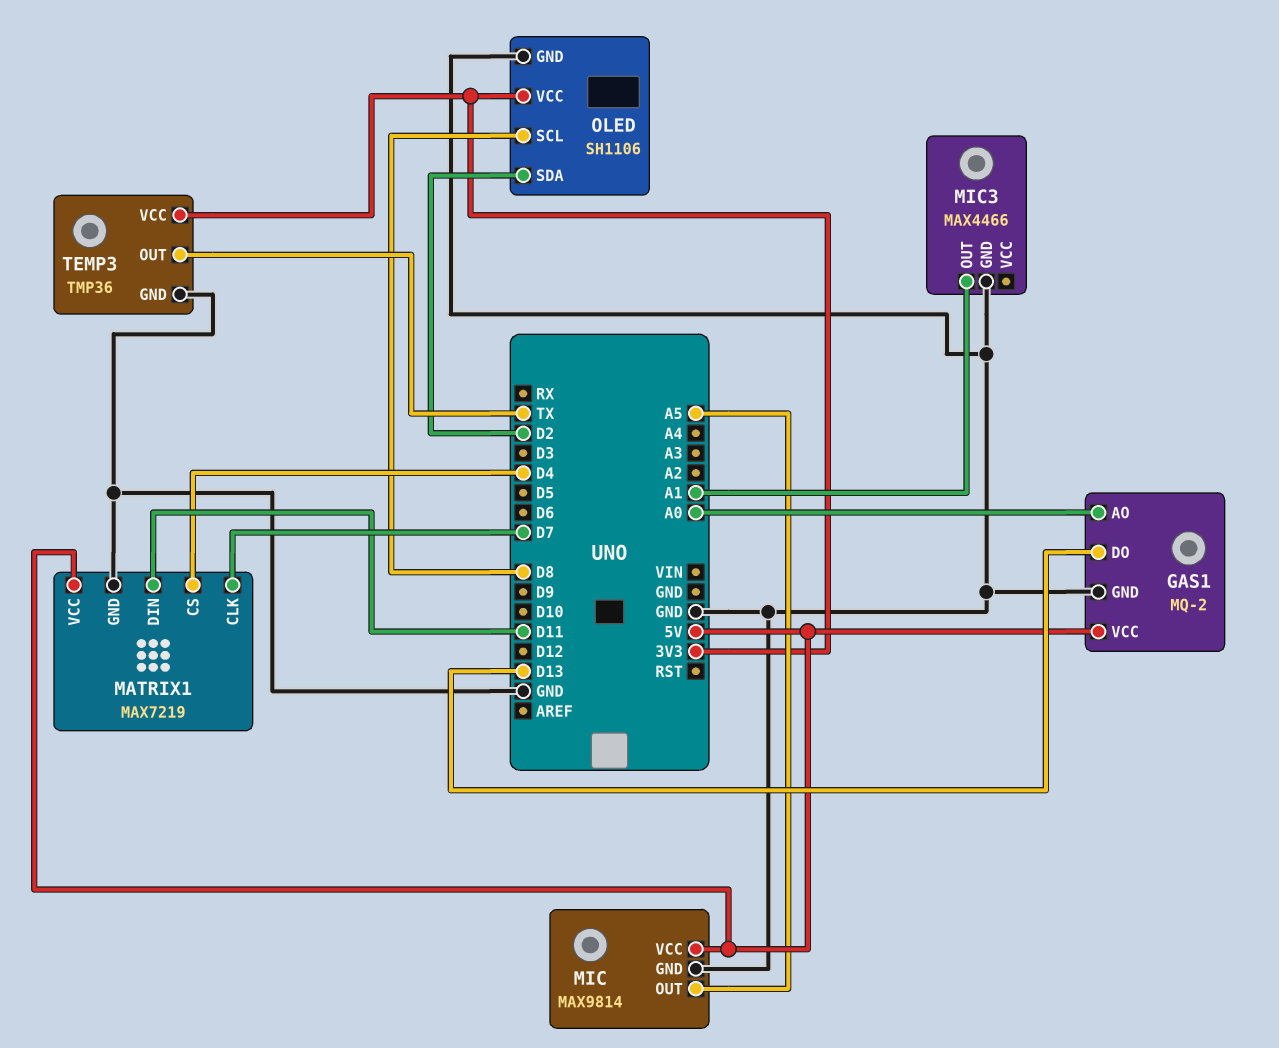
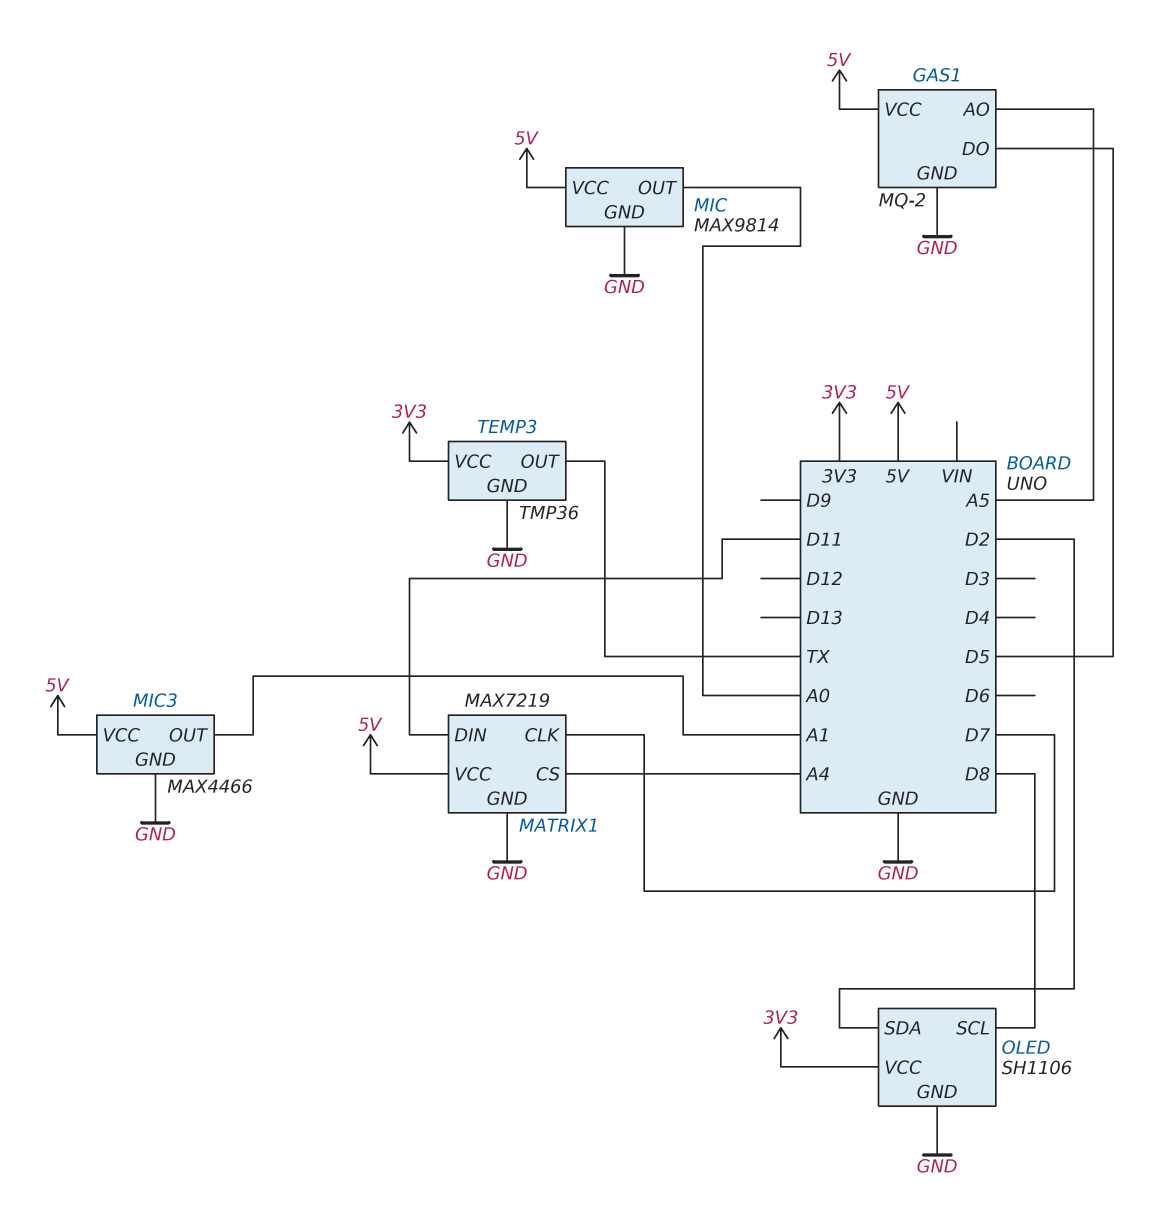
GAS1 pin AO: A0 -> A5
GAS1 pin DO: D13 -> D5
MATRIX1 pin CS: D4 -> A4
MIC pin OUT: A5 -> A0
MIC3 pin VCC: none -> 5V

